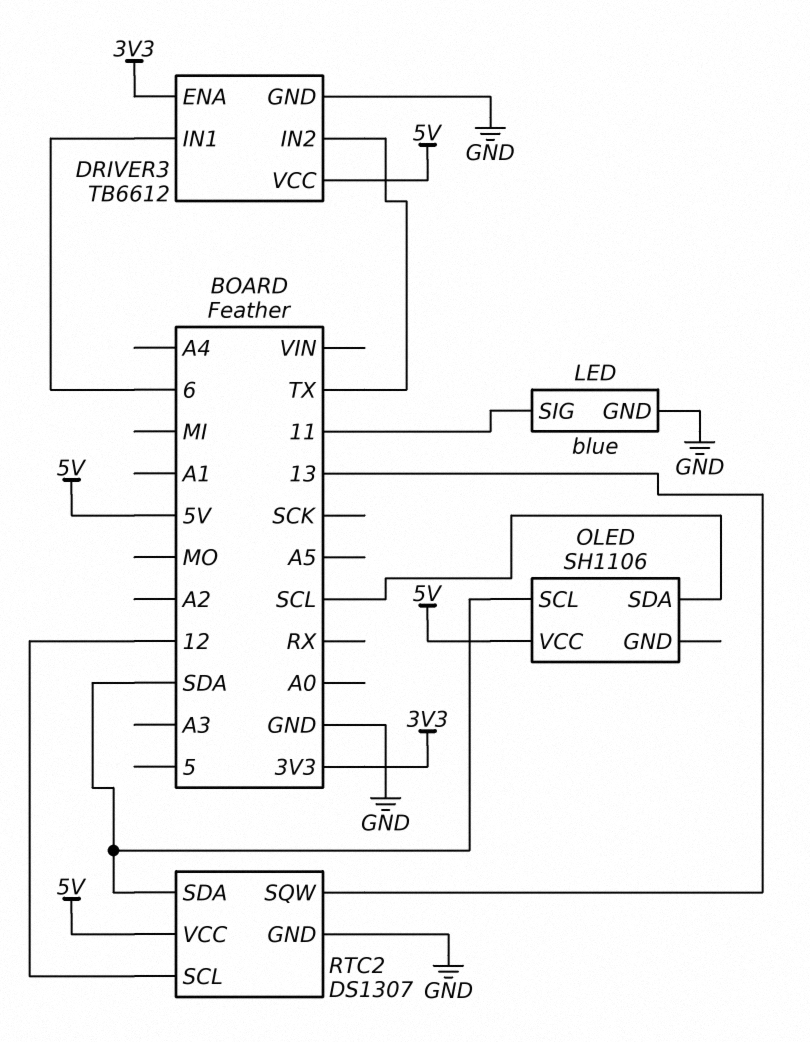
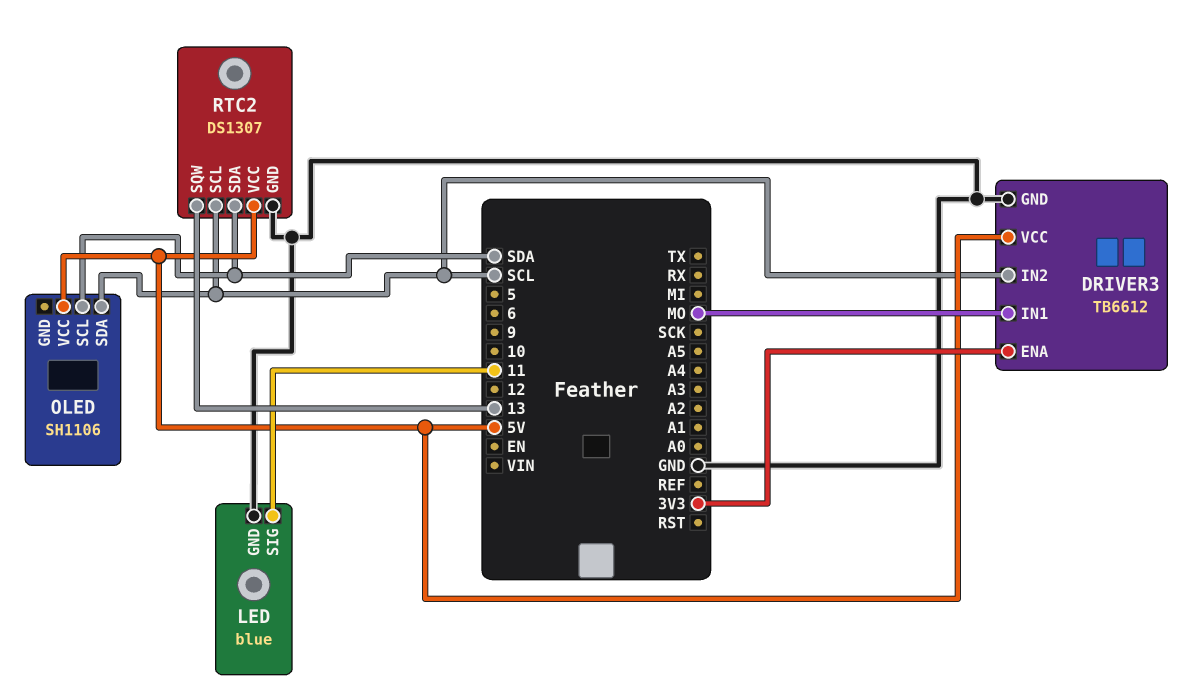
DRIVER3 pin IN1: 6 -> MO
DRIVER3 pin IN2: TX -> SCL
RTC2 pin SCL: 12 -> SCL

